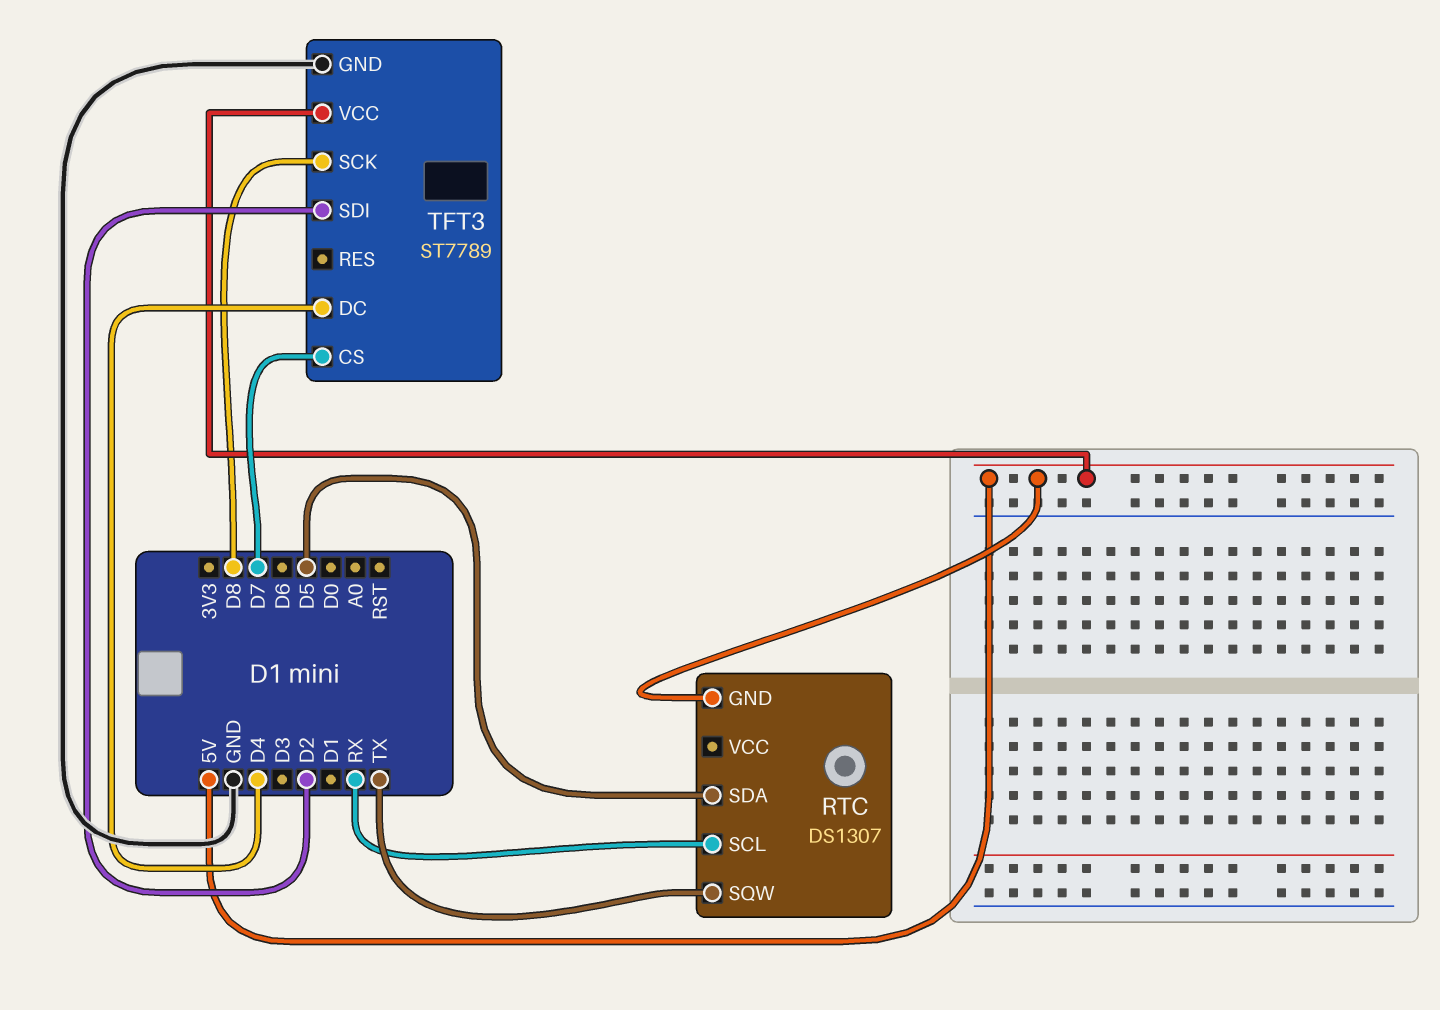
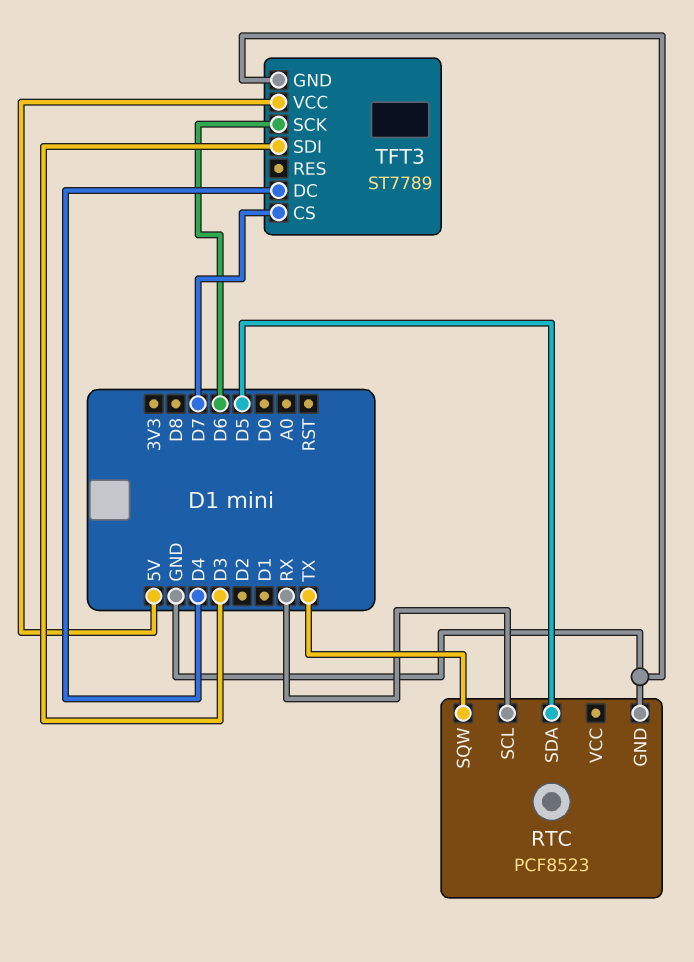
RTC: DS1307 -> PCF8523
RTC pin GND: 5V -> GND
TFT3 pin SCK: D8 -> D6
TFT3 pin SDI: D2 -> D3

